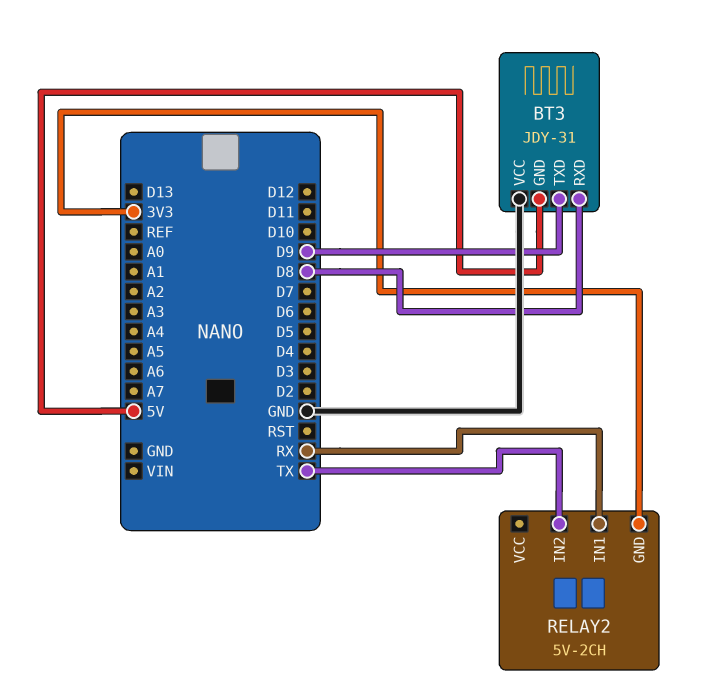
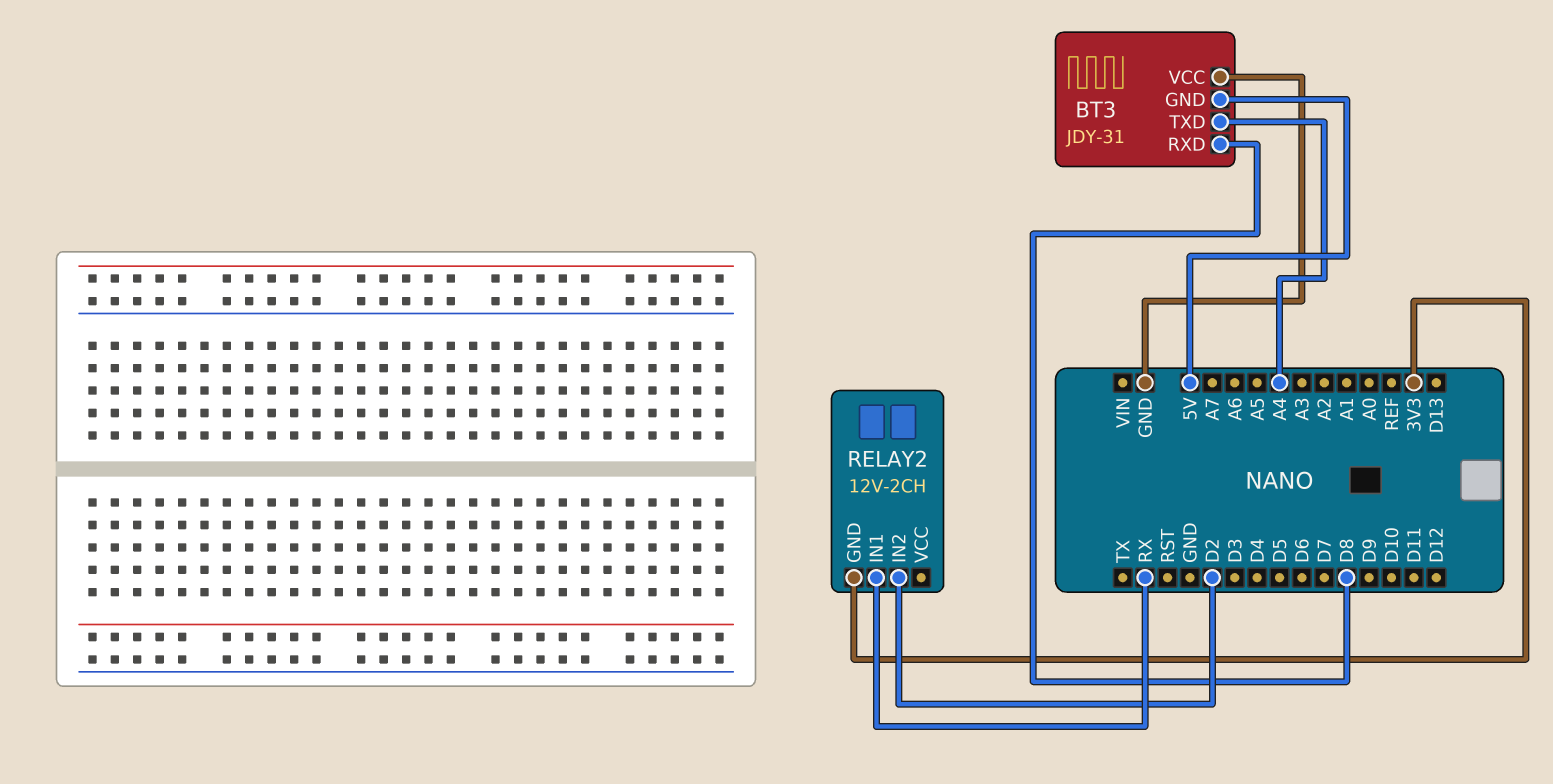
BT3 pin TXD: D9 -> A4
RELAY2: 5V-2CH -> 12V-2CH
RELAY2 pin IN2: TX -> D2

